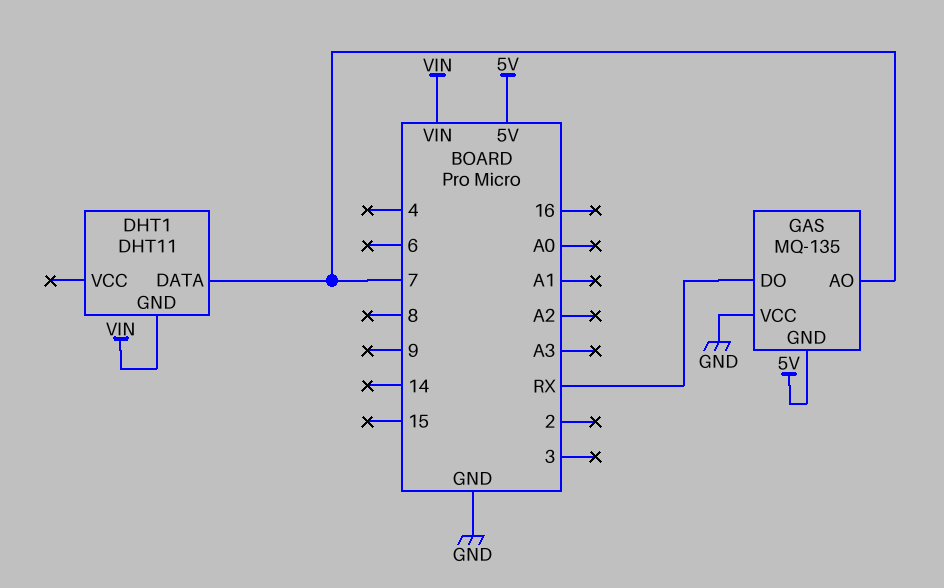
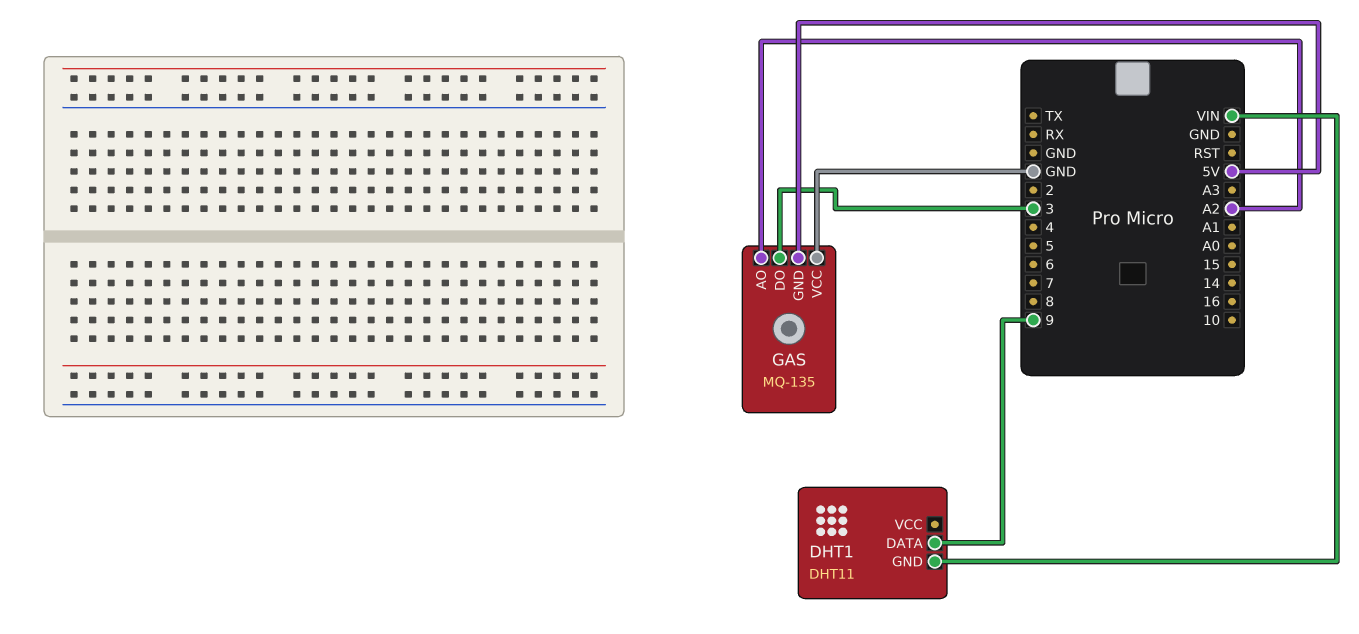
DHT1 pin DATA: 7 -> 9
GAS pin AO: 7 -> A2
GAS pin DO: RX -> 3

